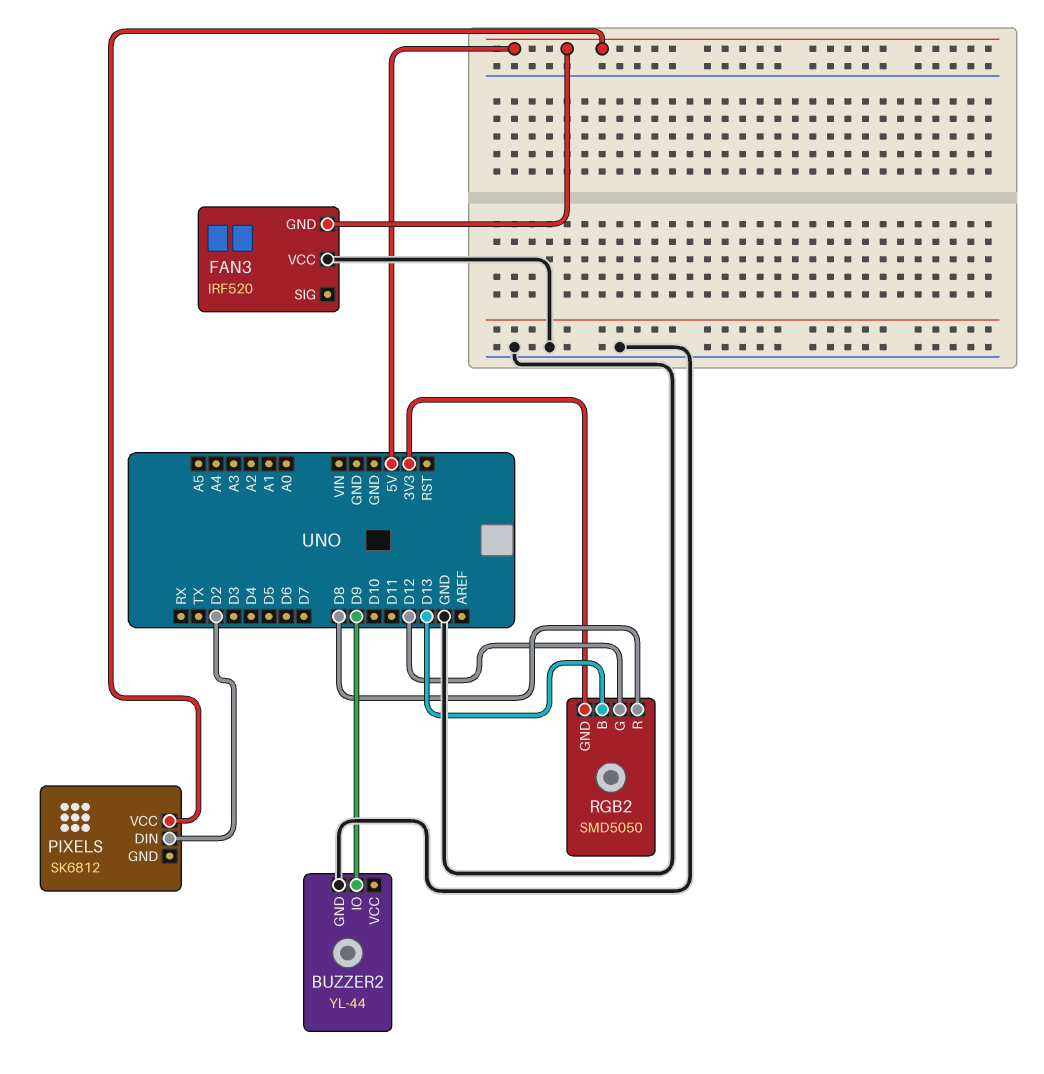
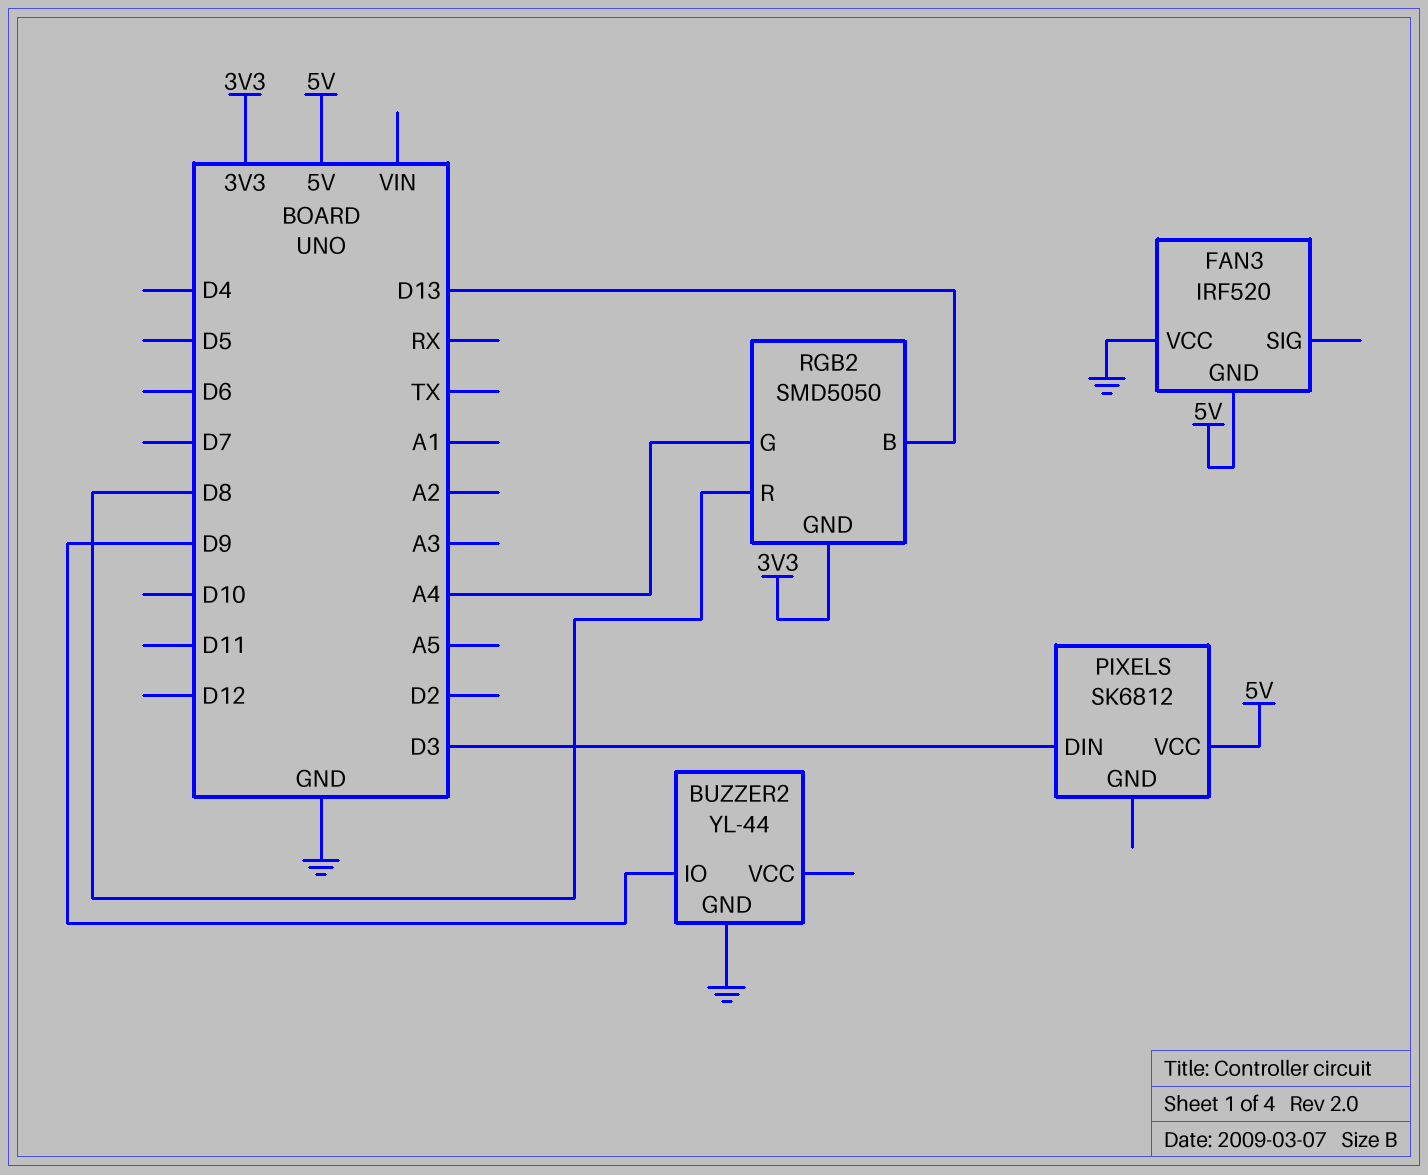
PIXELS pin DIN: D2 -> D3
RGB2 pin G: D12 -> A4

